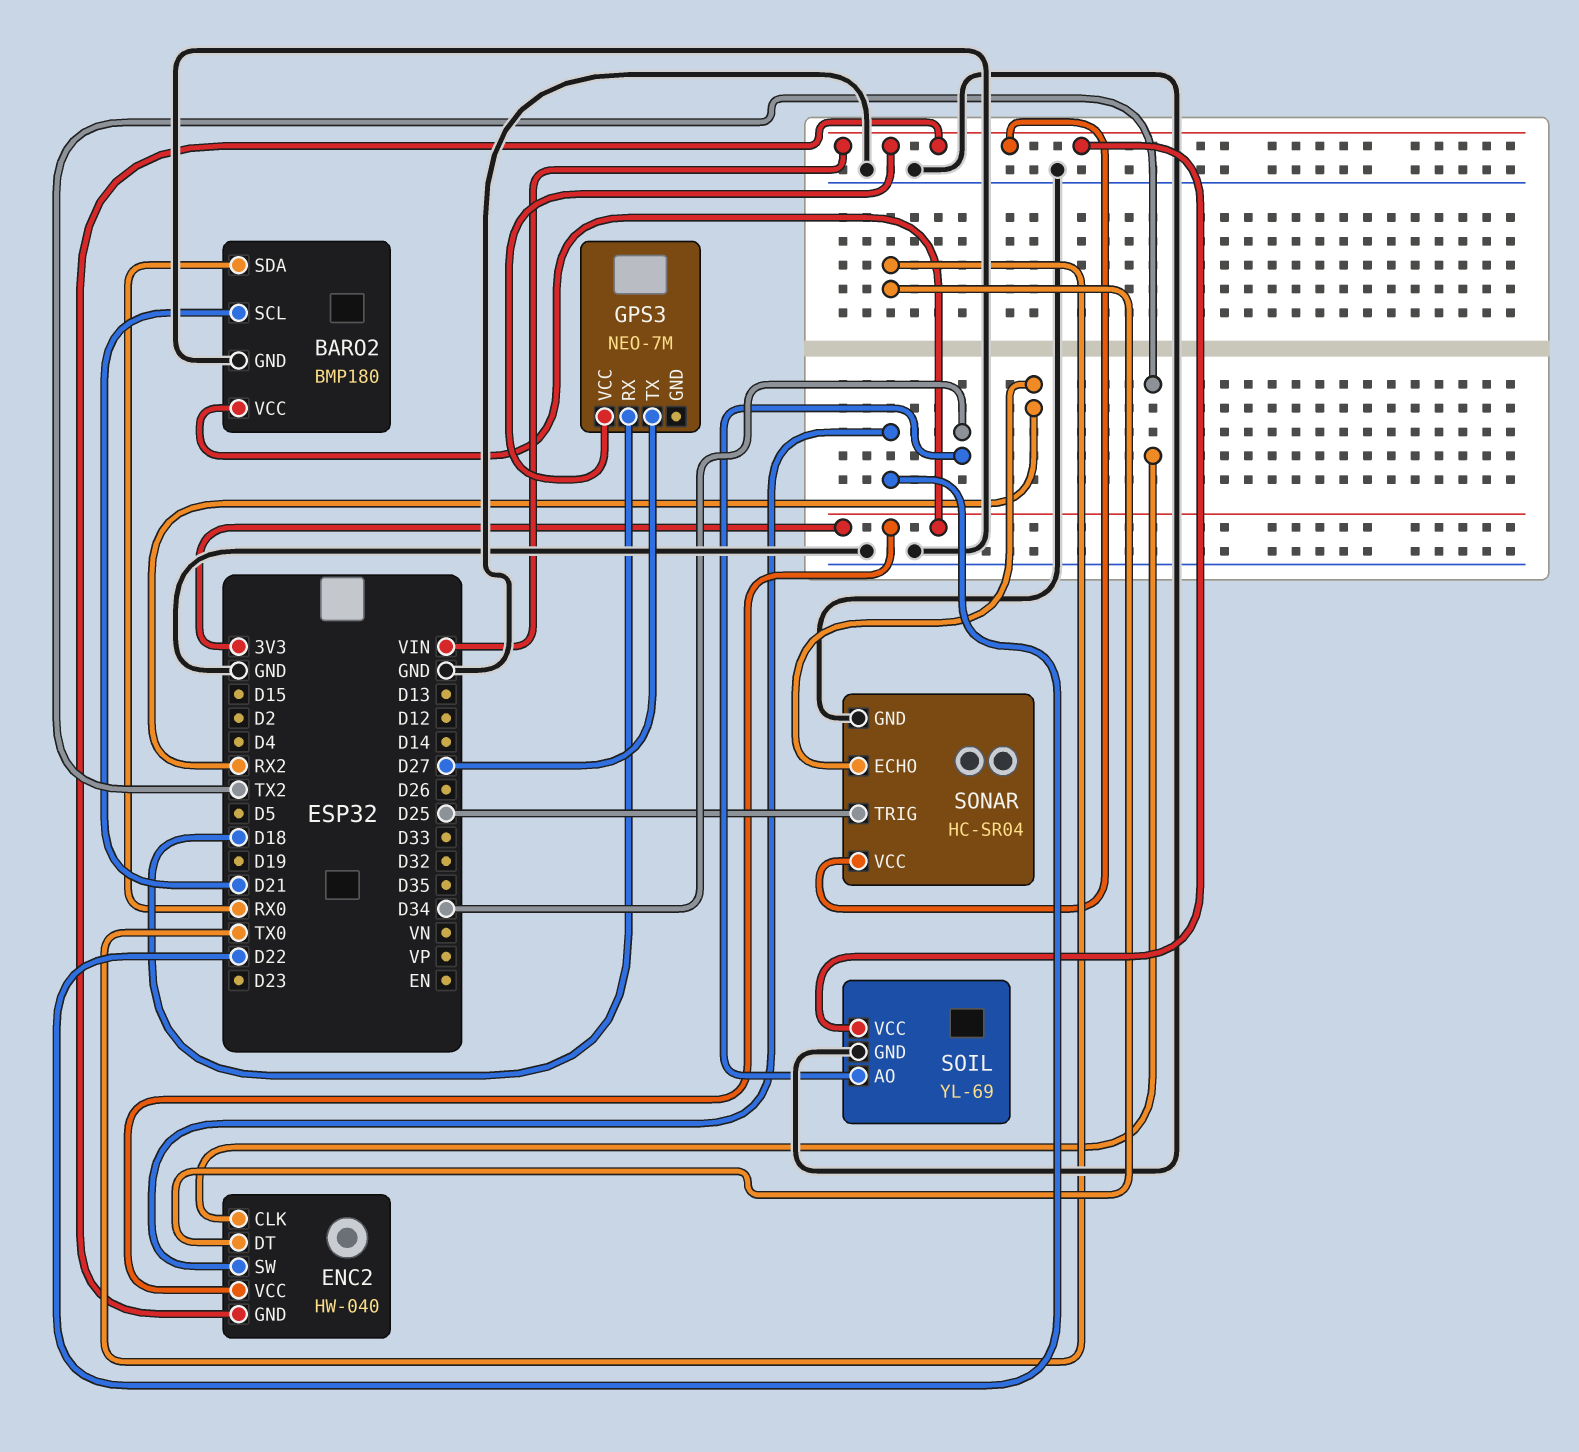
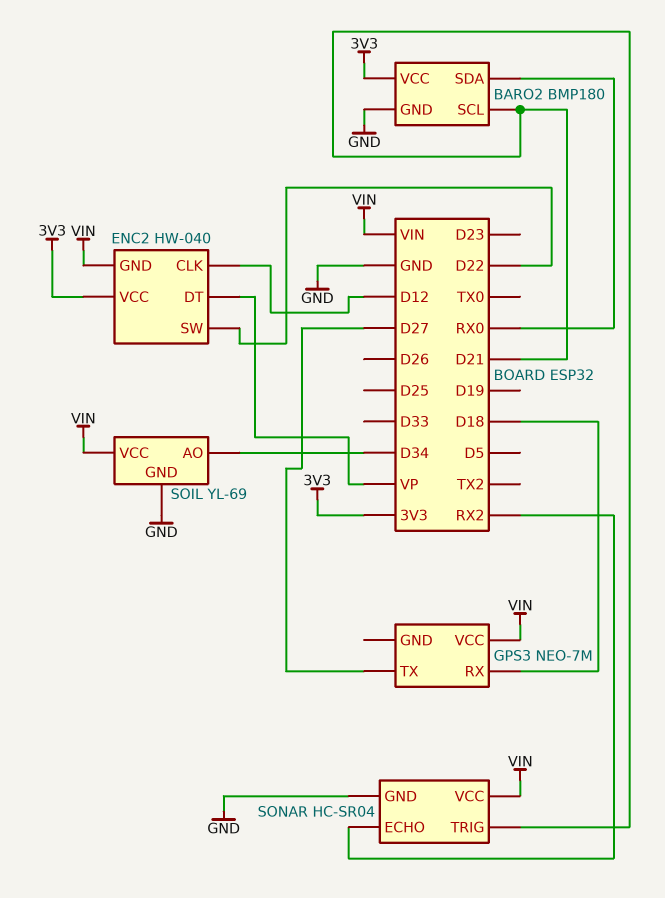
ENC2 pin CLK: TX2 -> D12
ENC2 pin DT: TX0 -> VP
SONAR pin TRIG: D25 -> D21

